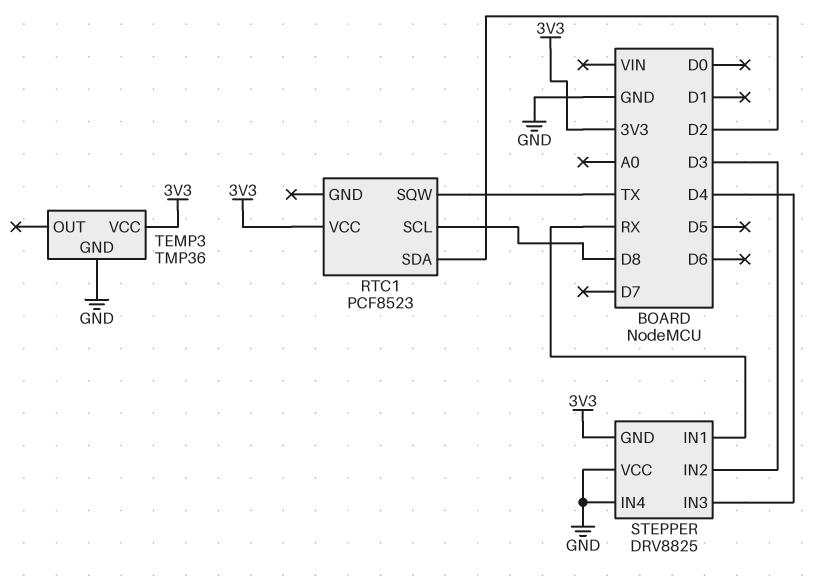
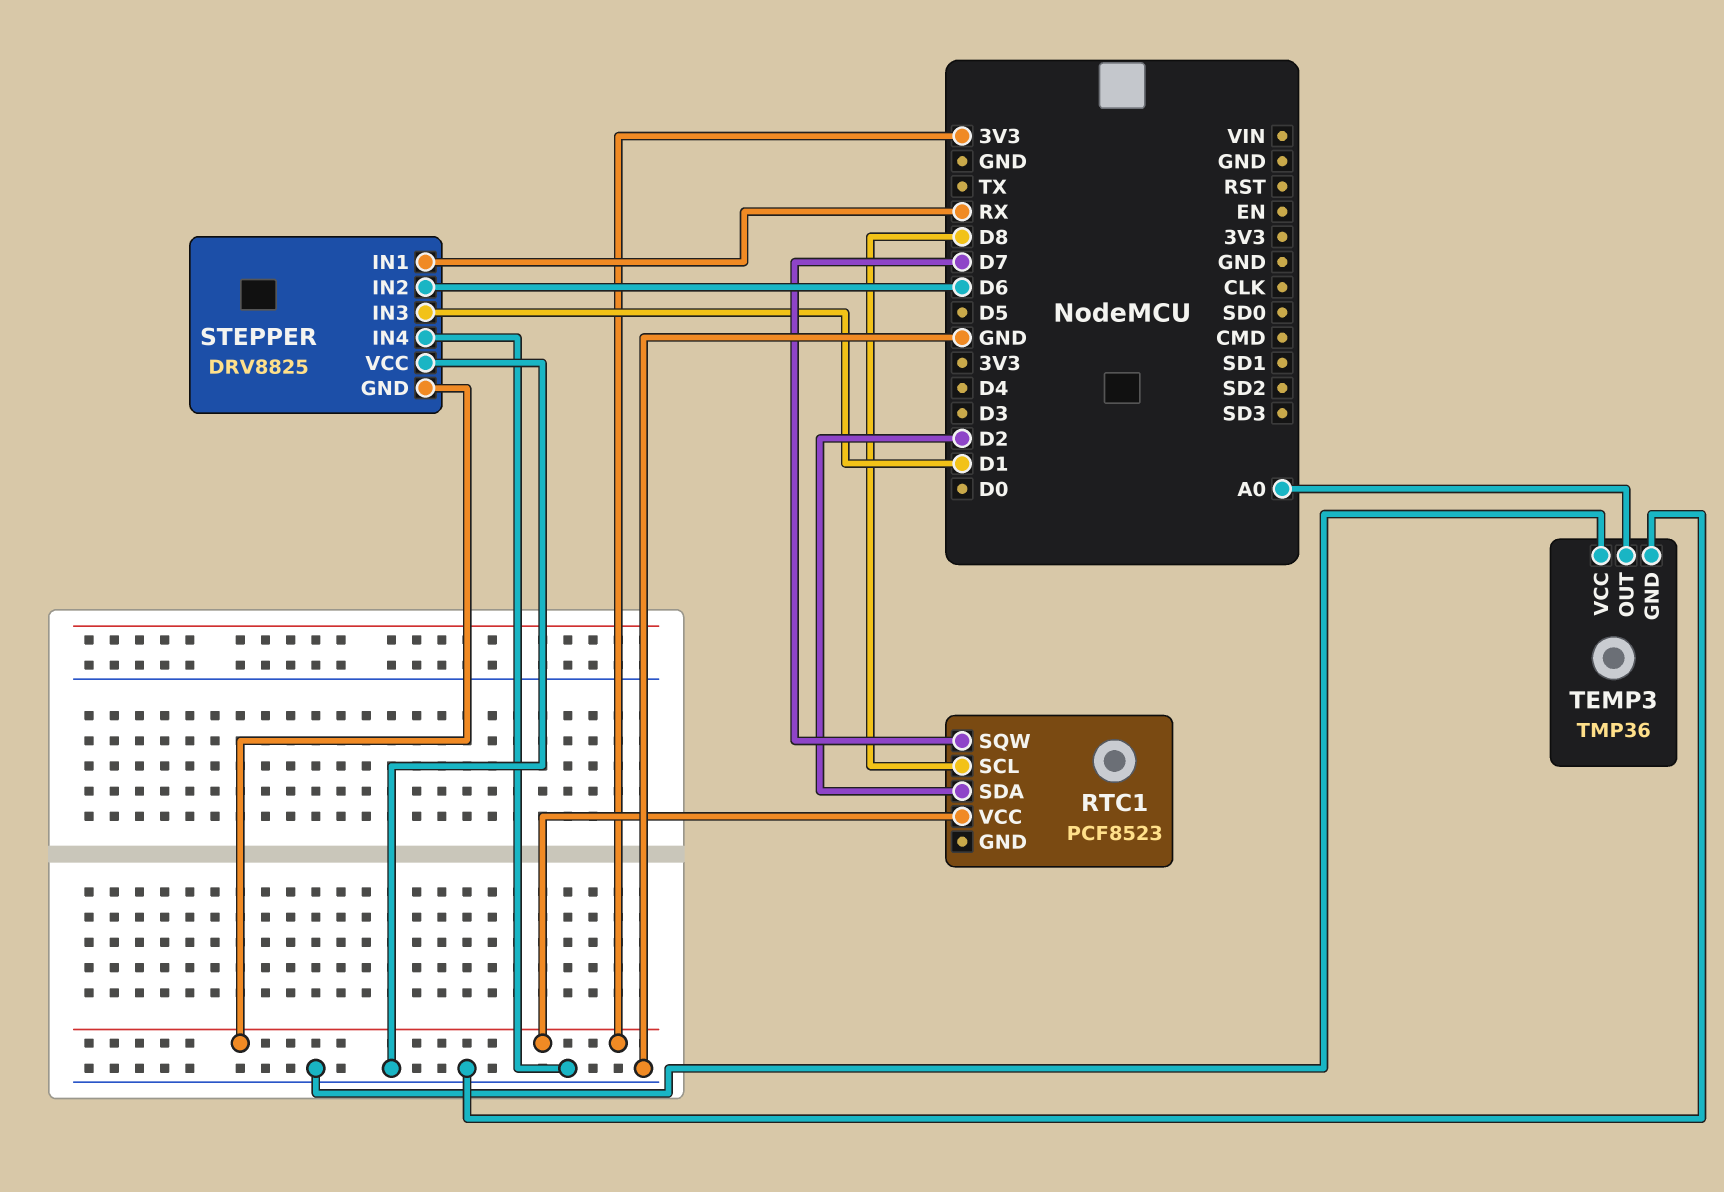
RTC1 pin SQW: TX -> D7
STEPPER pin IN2: D3 -> D6
STEPPER pin IN3: D4 -> D1
TEMP3 pin OUT: none -> A0
TEMP3 pin VCC: 3V3 -> GND

